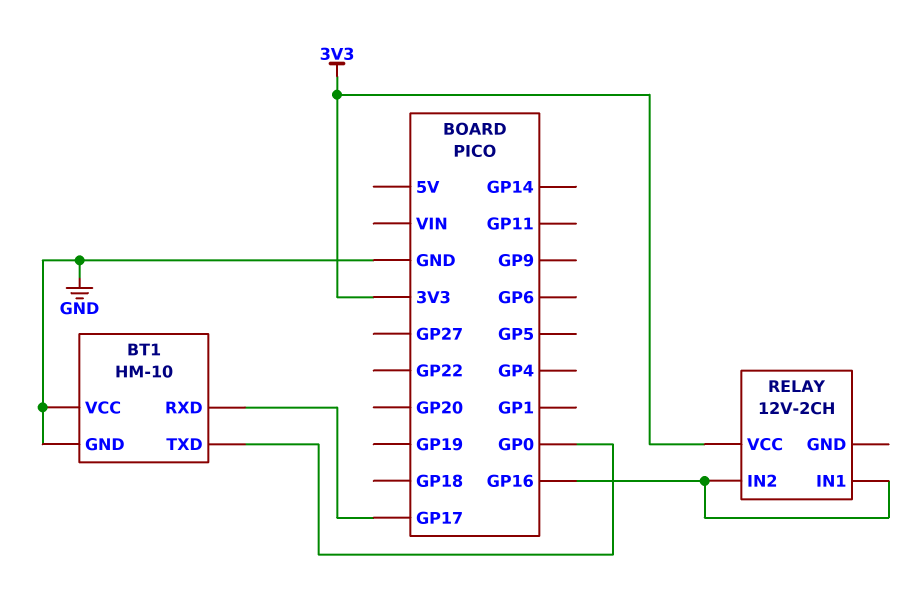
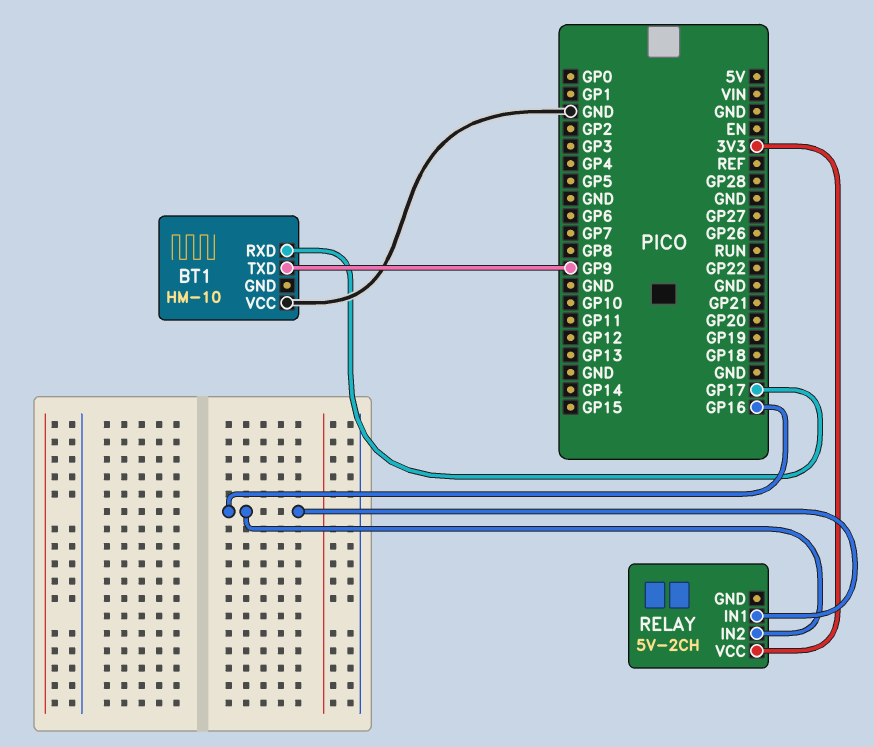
BT1 pin GND: GND -> none
BT1 pin TXD: GP0 -> GP9
RELAY: 12V-2CH -> 5V-2CH

